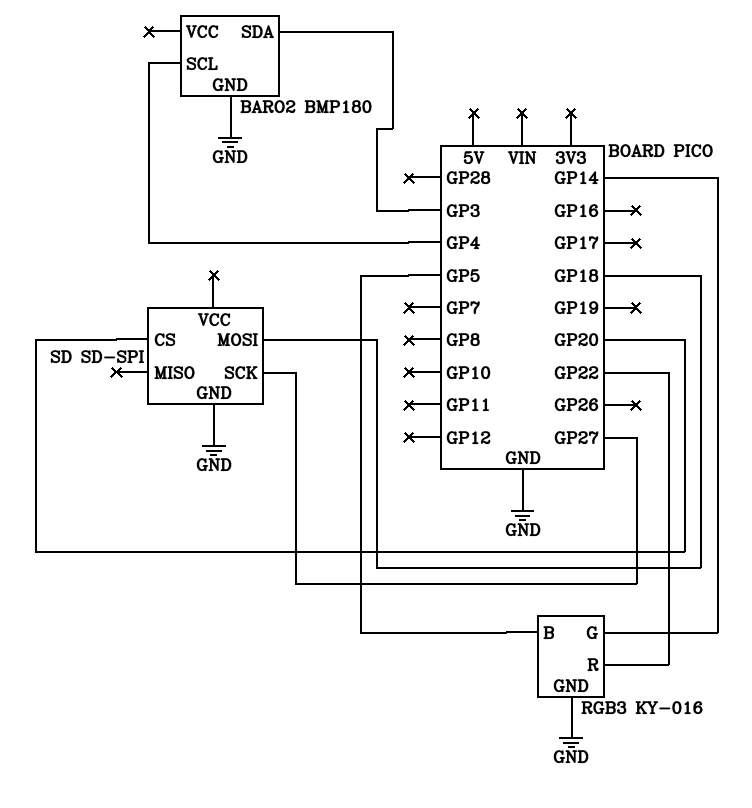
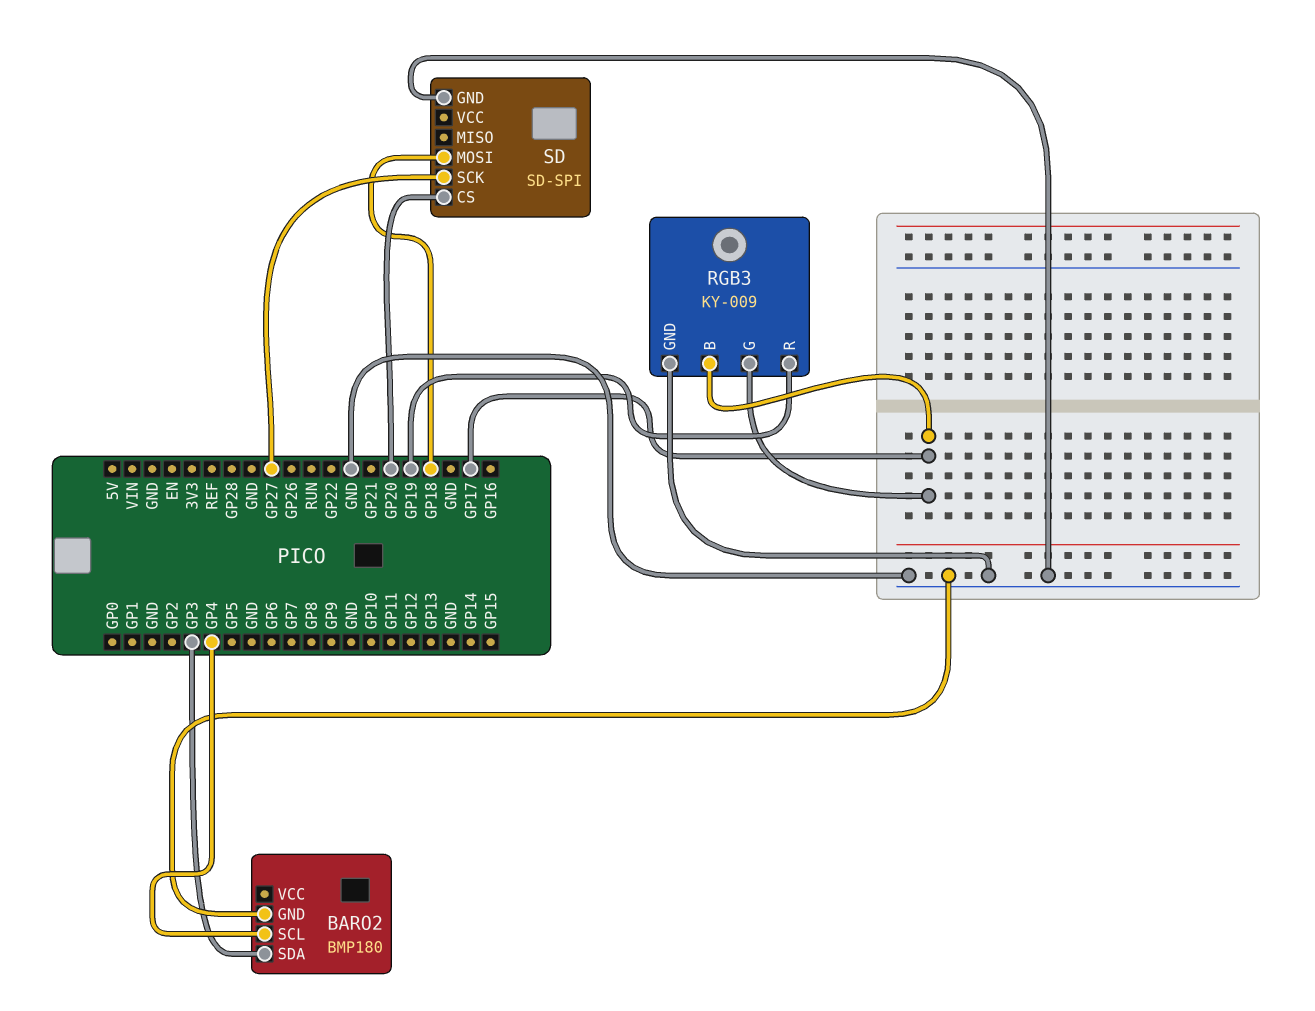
RGB3: KY-016 -> KY-009
RGB3 pin B: GP5 -> GP17
RGB3 pin G: GP14 -> GP17
RGB3 pin R: GP22 -> GP19

